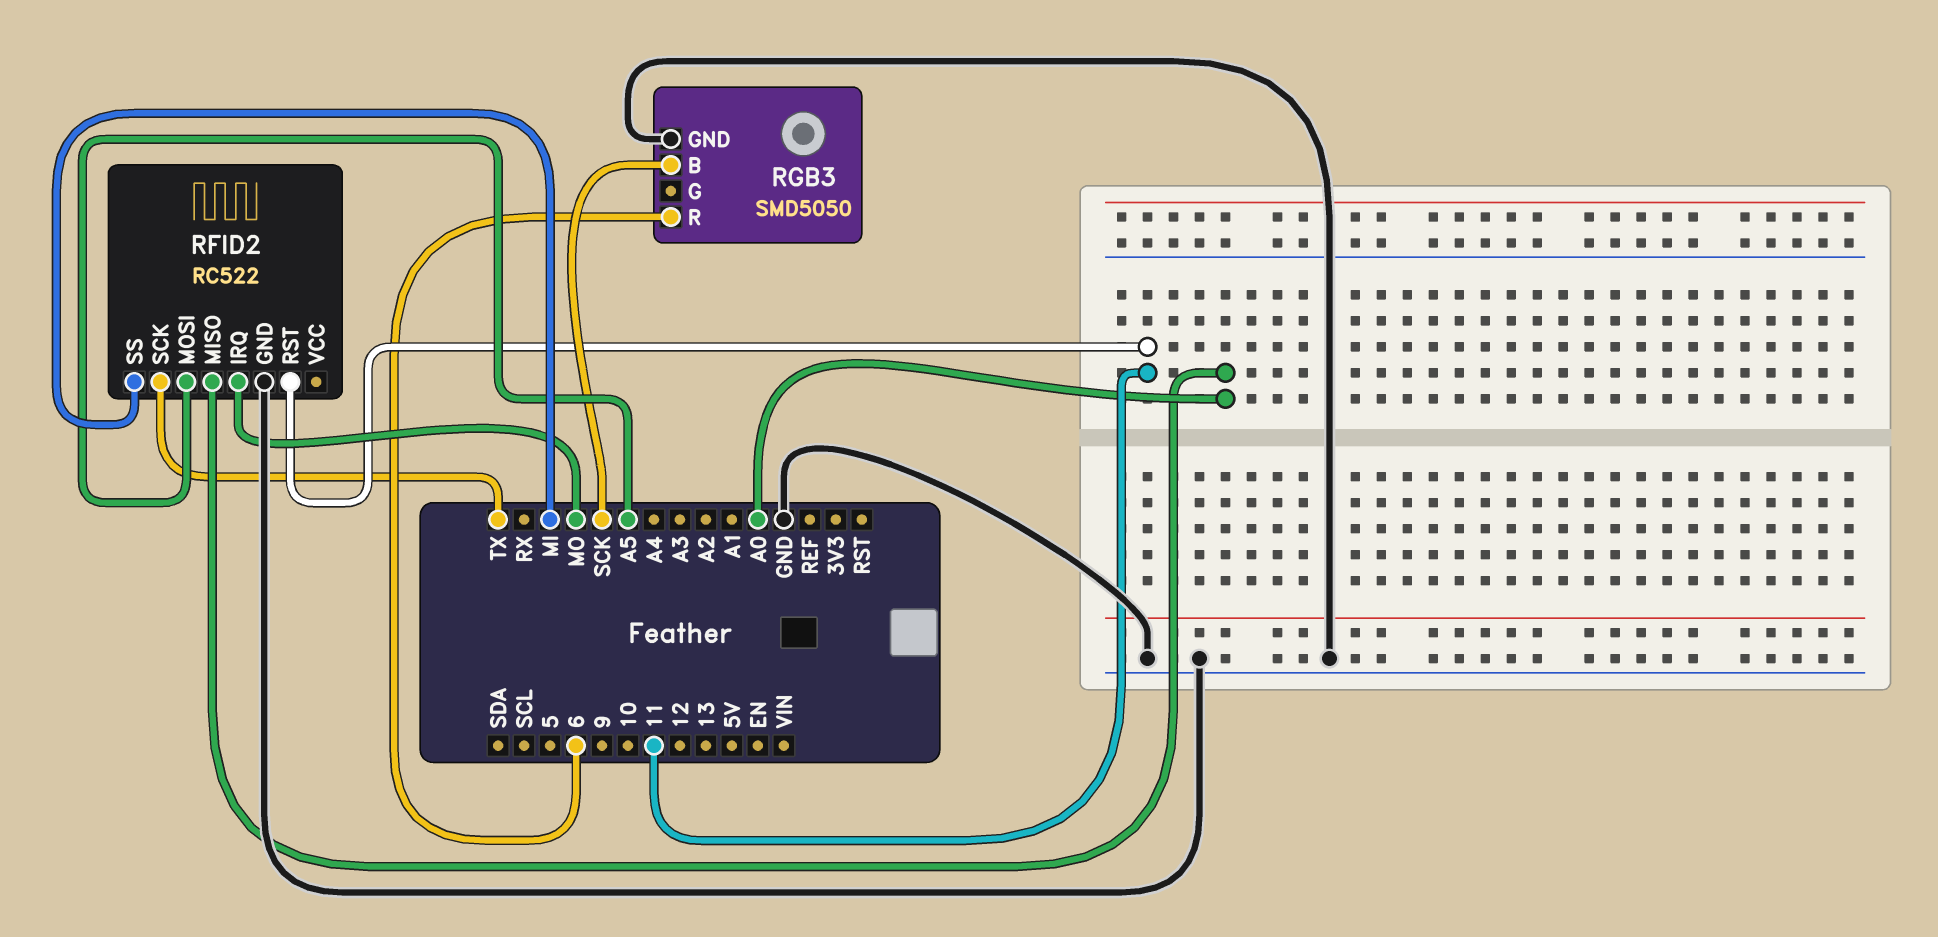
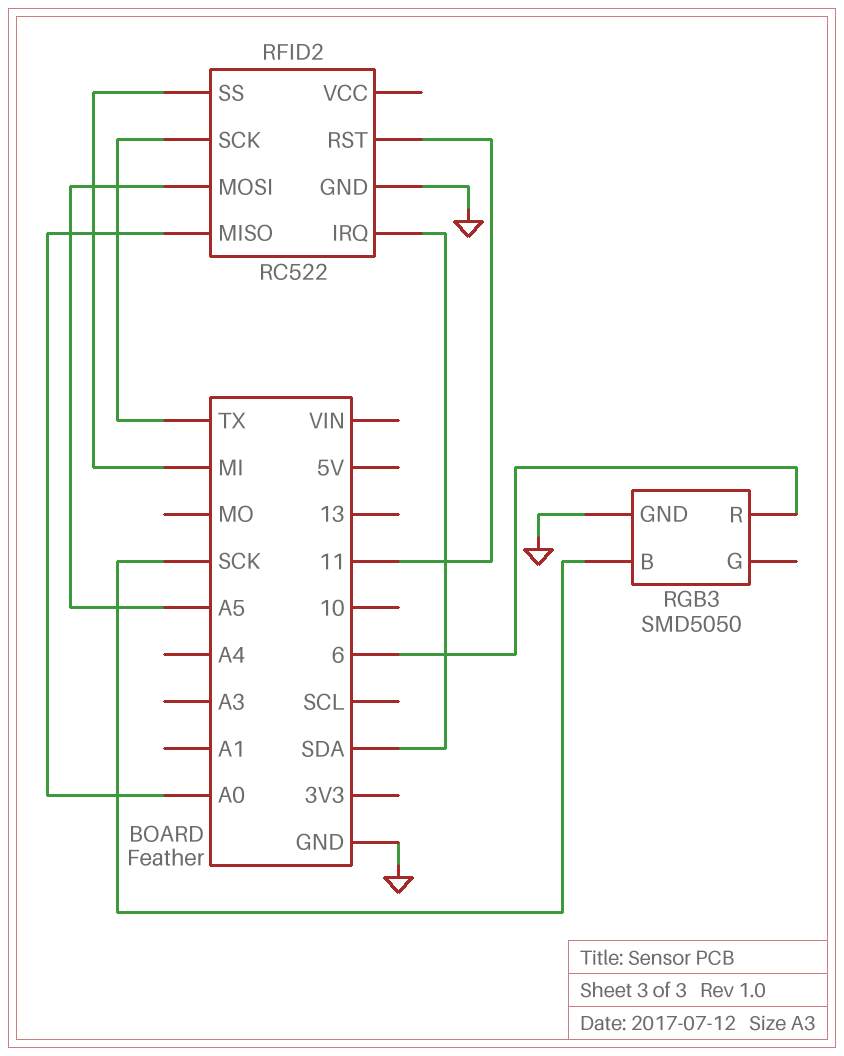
RFID2 pin IRQ: MO -> SDA

